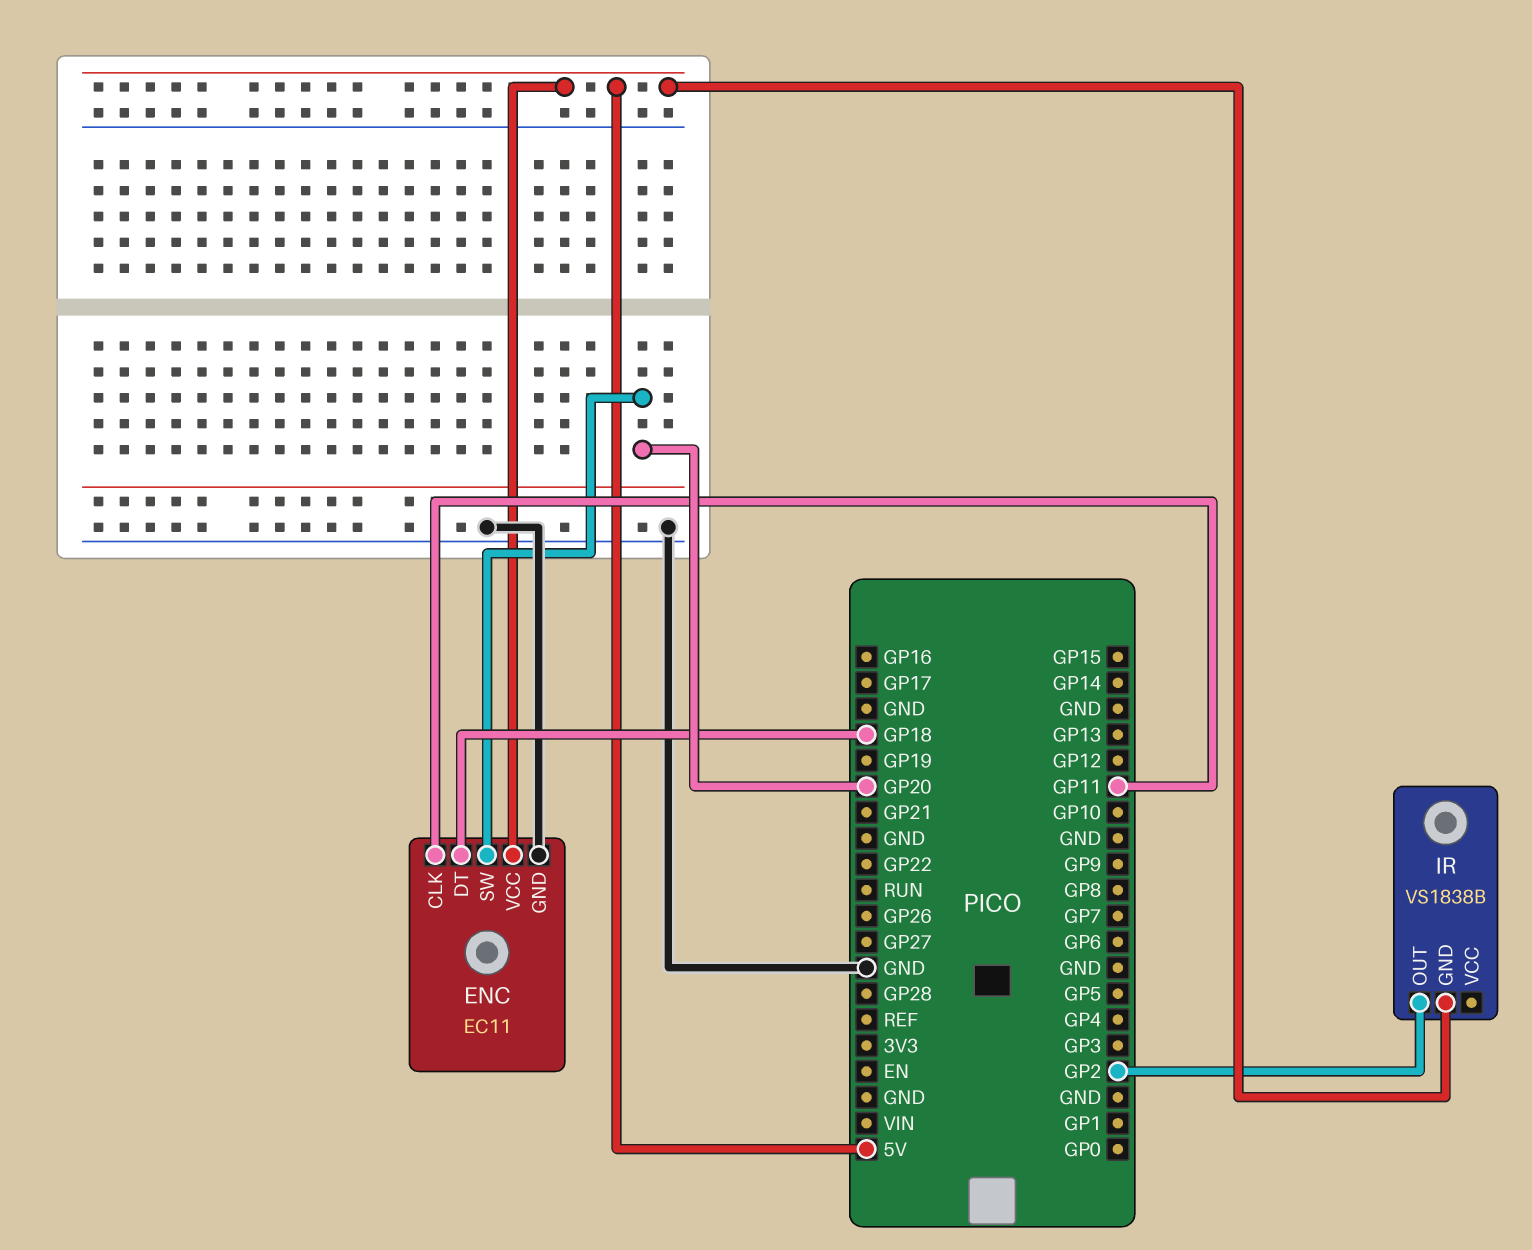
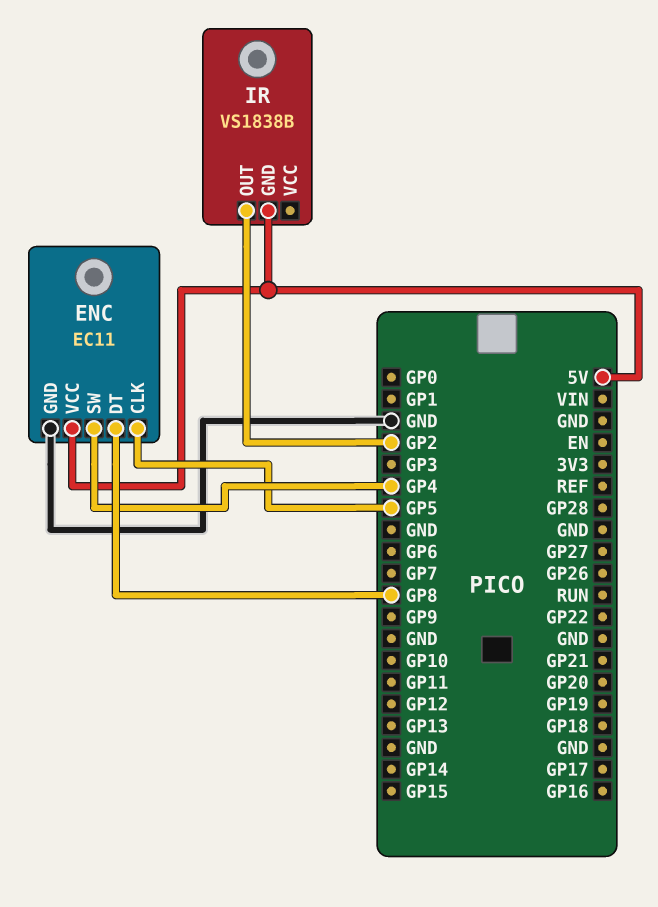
ENC pin CLK: GP11 -> GP5
ENC pin DT: GP18 -> GP8
ENC pin SW: GP20 -> GP4

